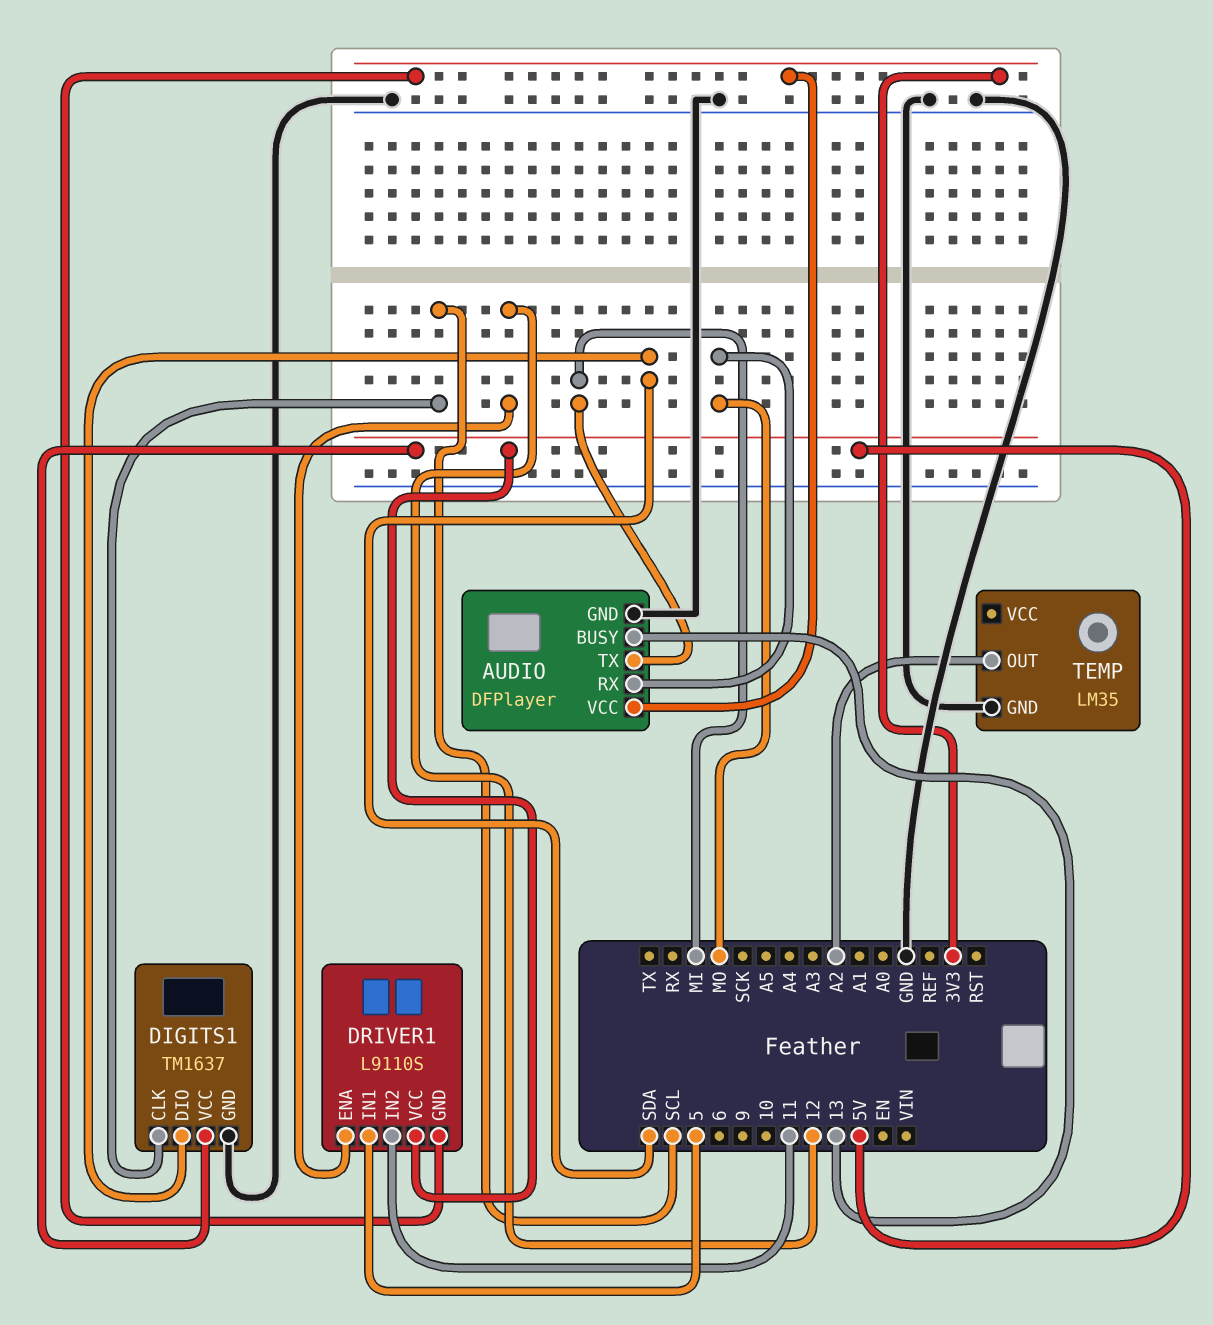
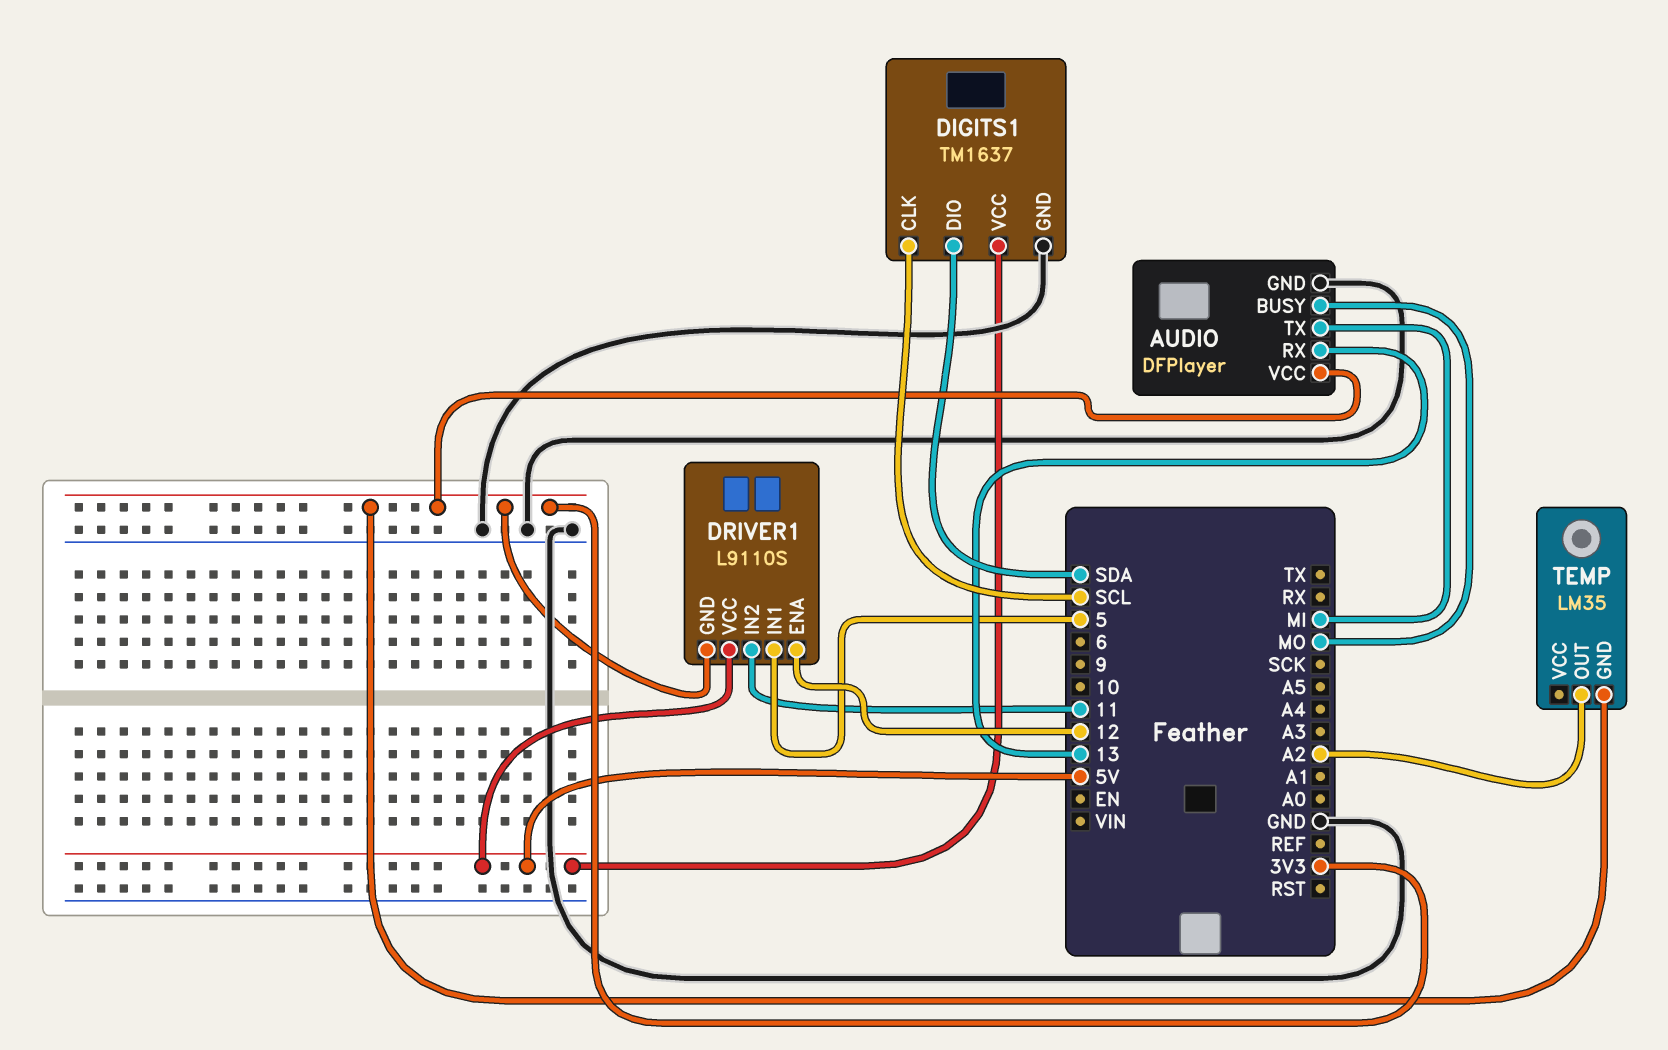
AUDIO pin BUSY: 13 -> MO
AUDIO pin RX: MO -> 13
TEMP pin GND: GND -> 3V3

